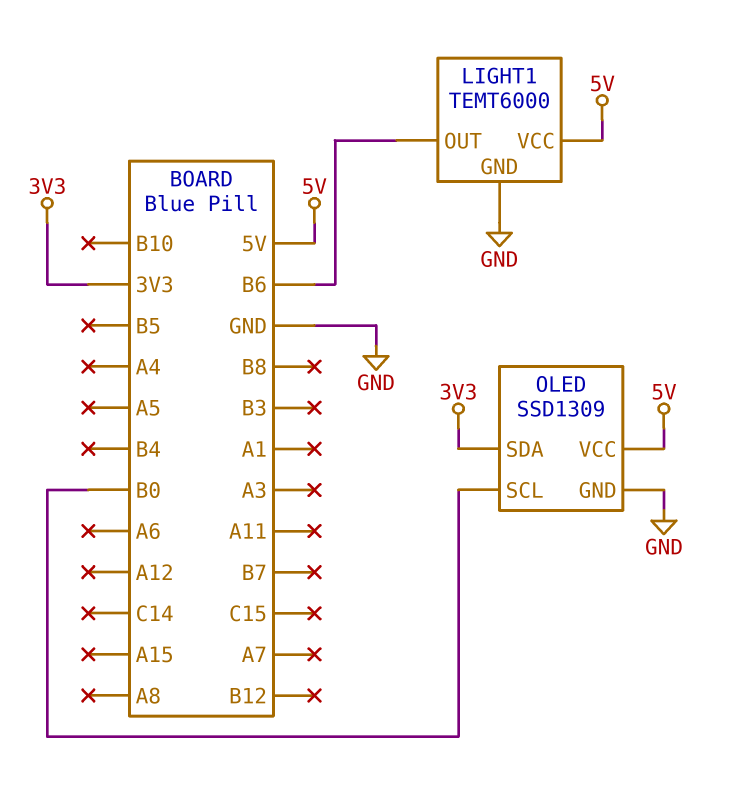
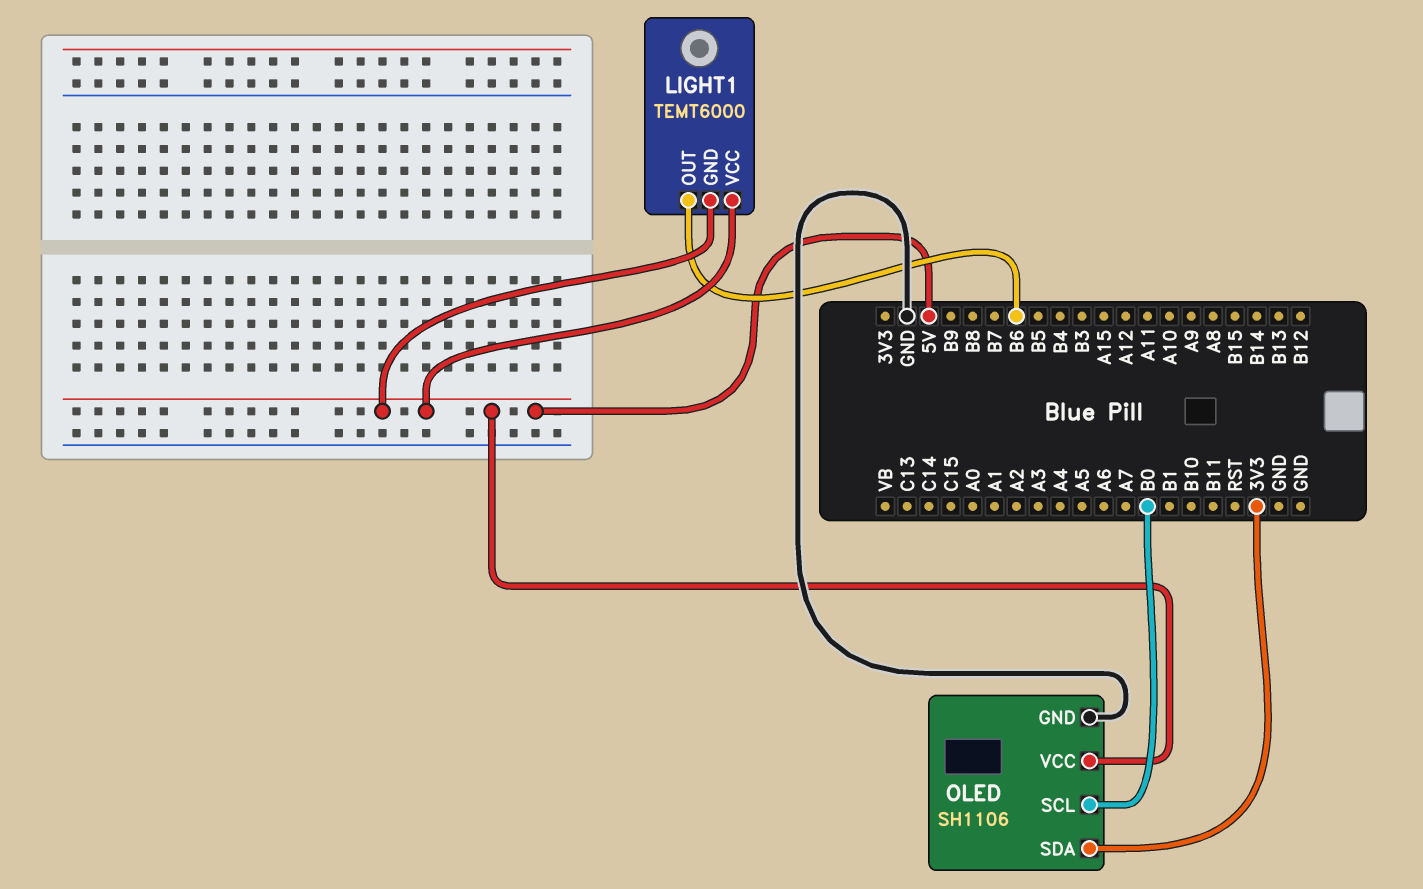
LIGHT1 pin GND: GND -> 5V
OLED: SSD1309 -> SH1106

